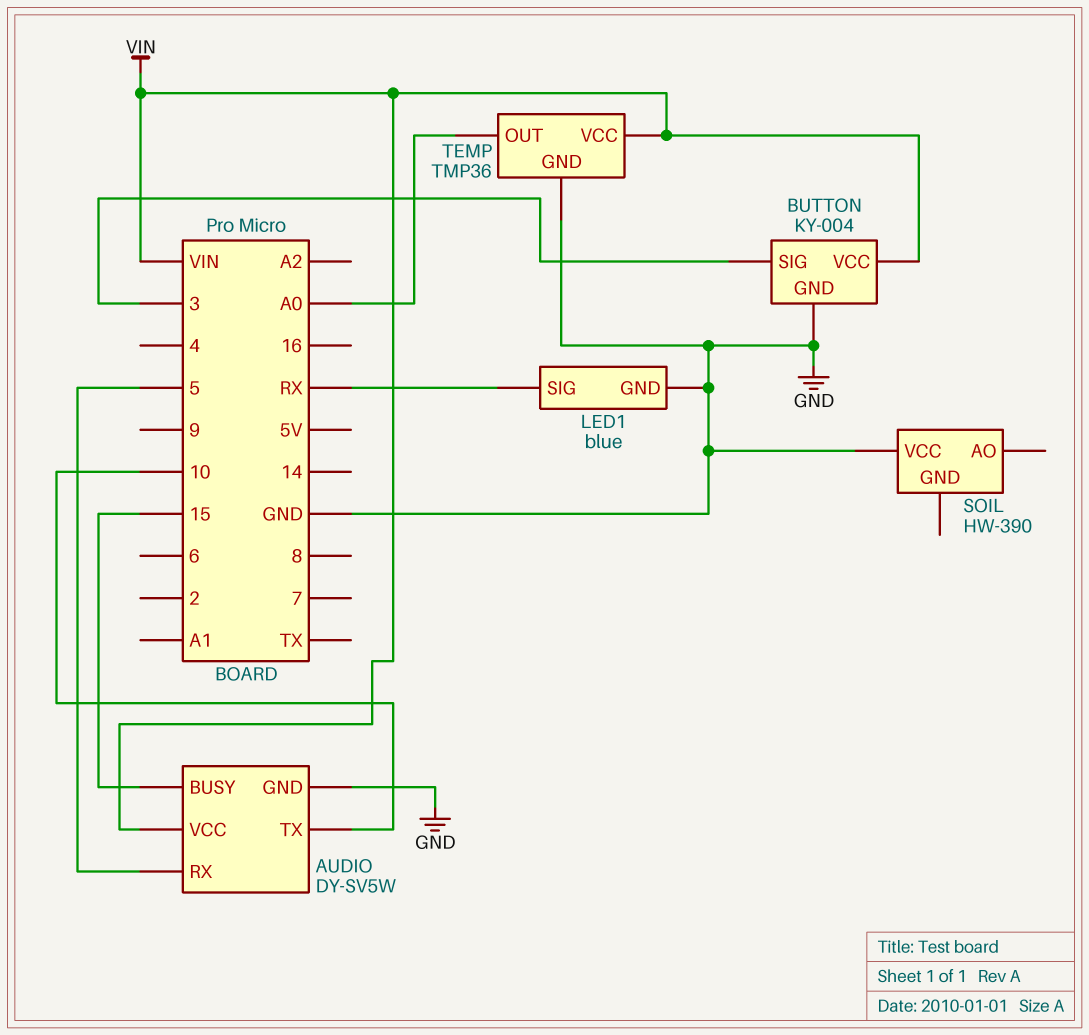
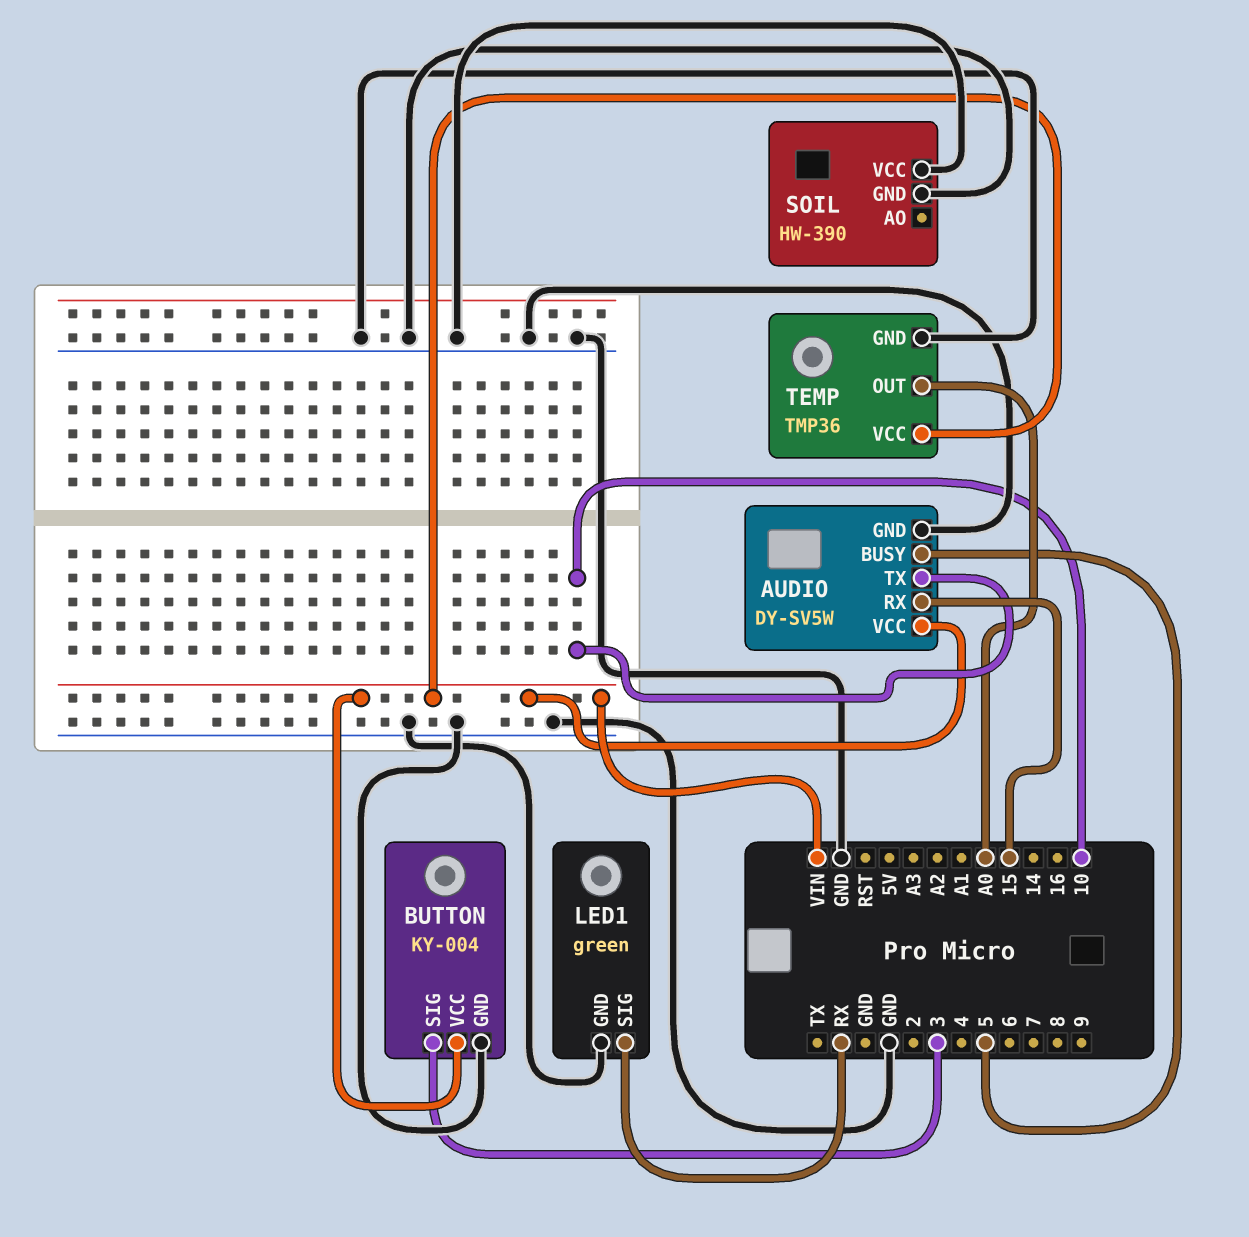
AUDIO pin BUSY: 15 -> 5
AUDIO pin RX: 5 -> 15
LED1: blue -> green
SOIL pin GND: none -> GND

